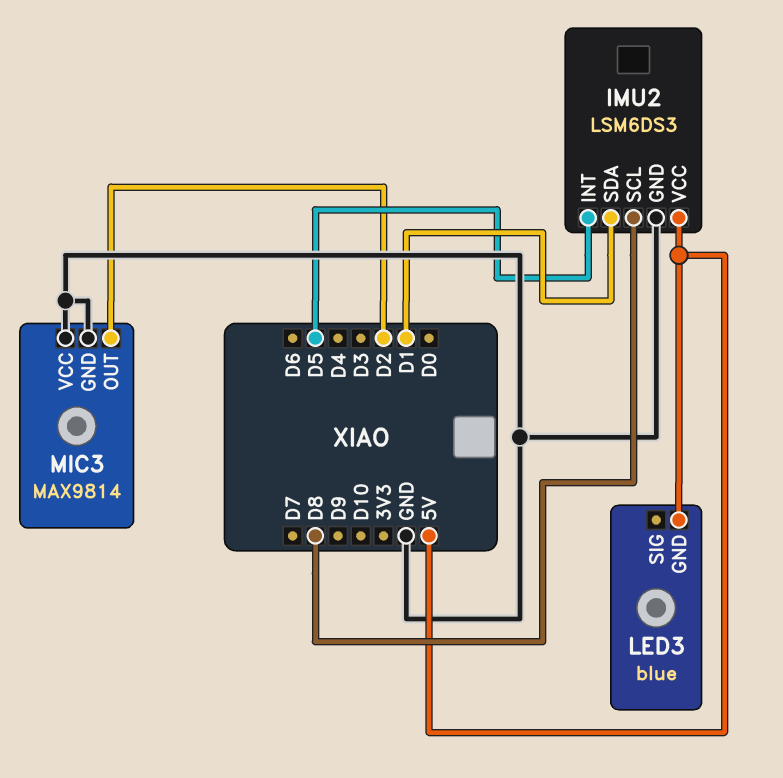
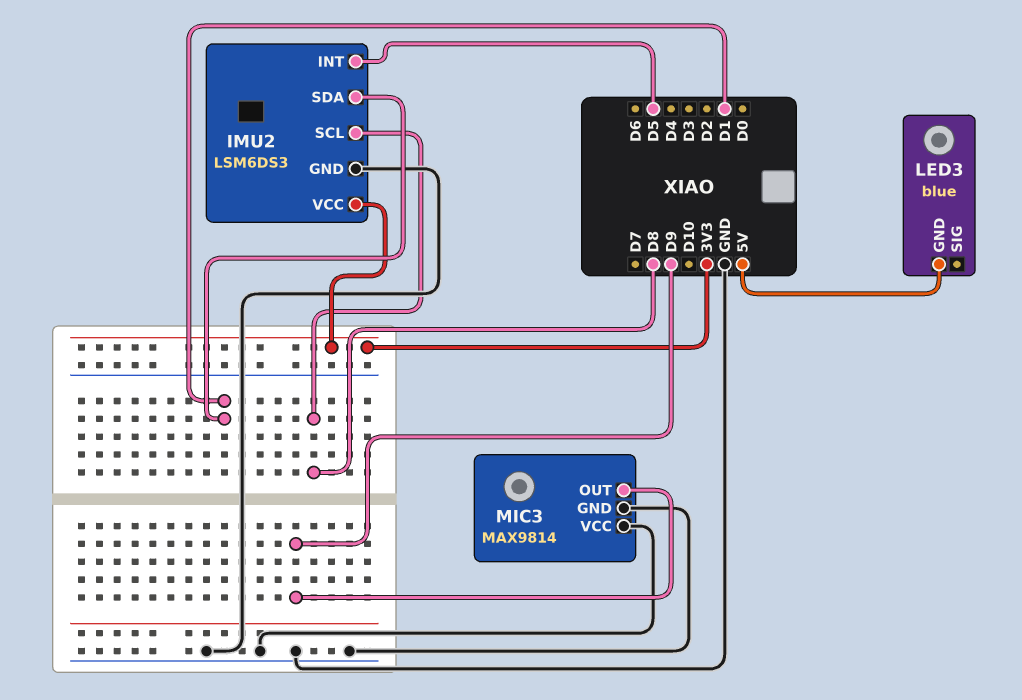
IMU2 pin VCC: 5V -> 3V3
MIC3 pin OUT: D2 -> D9

